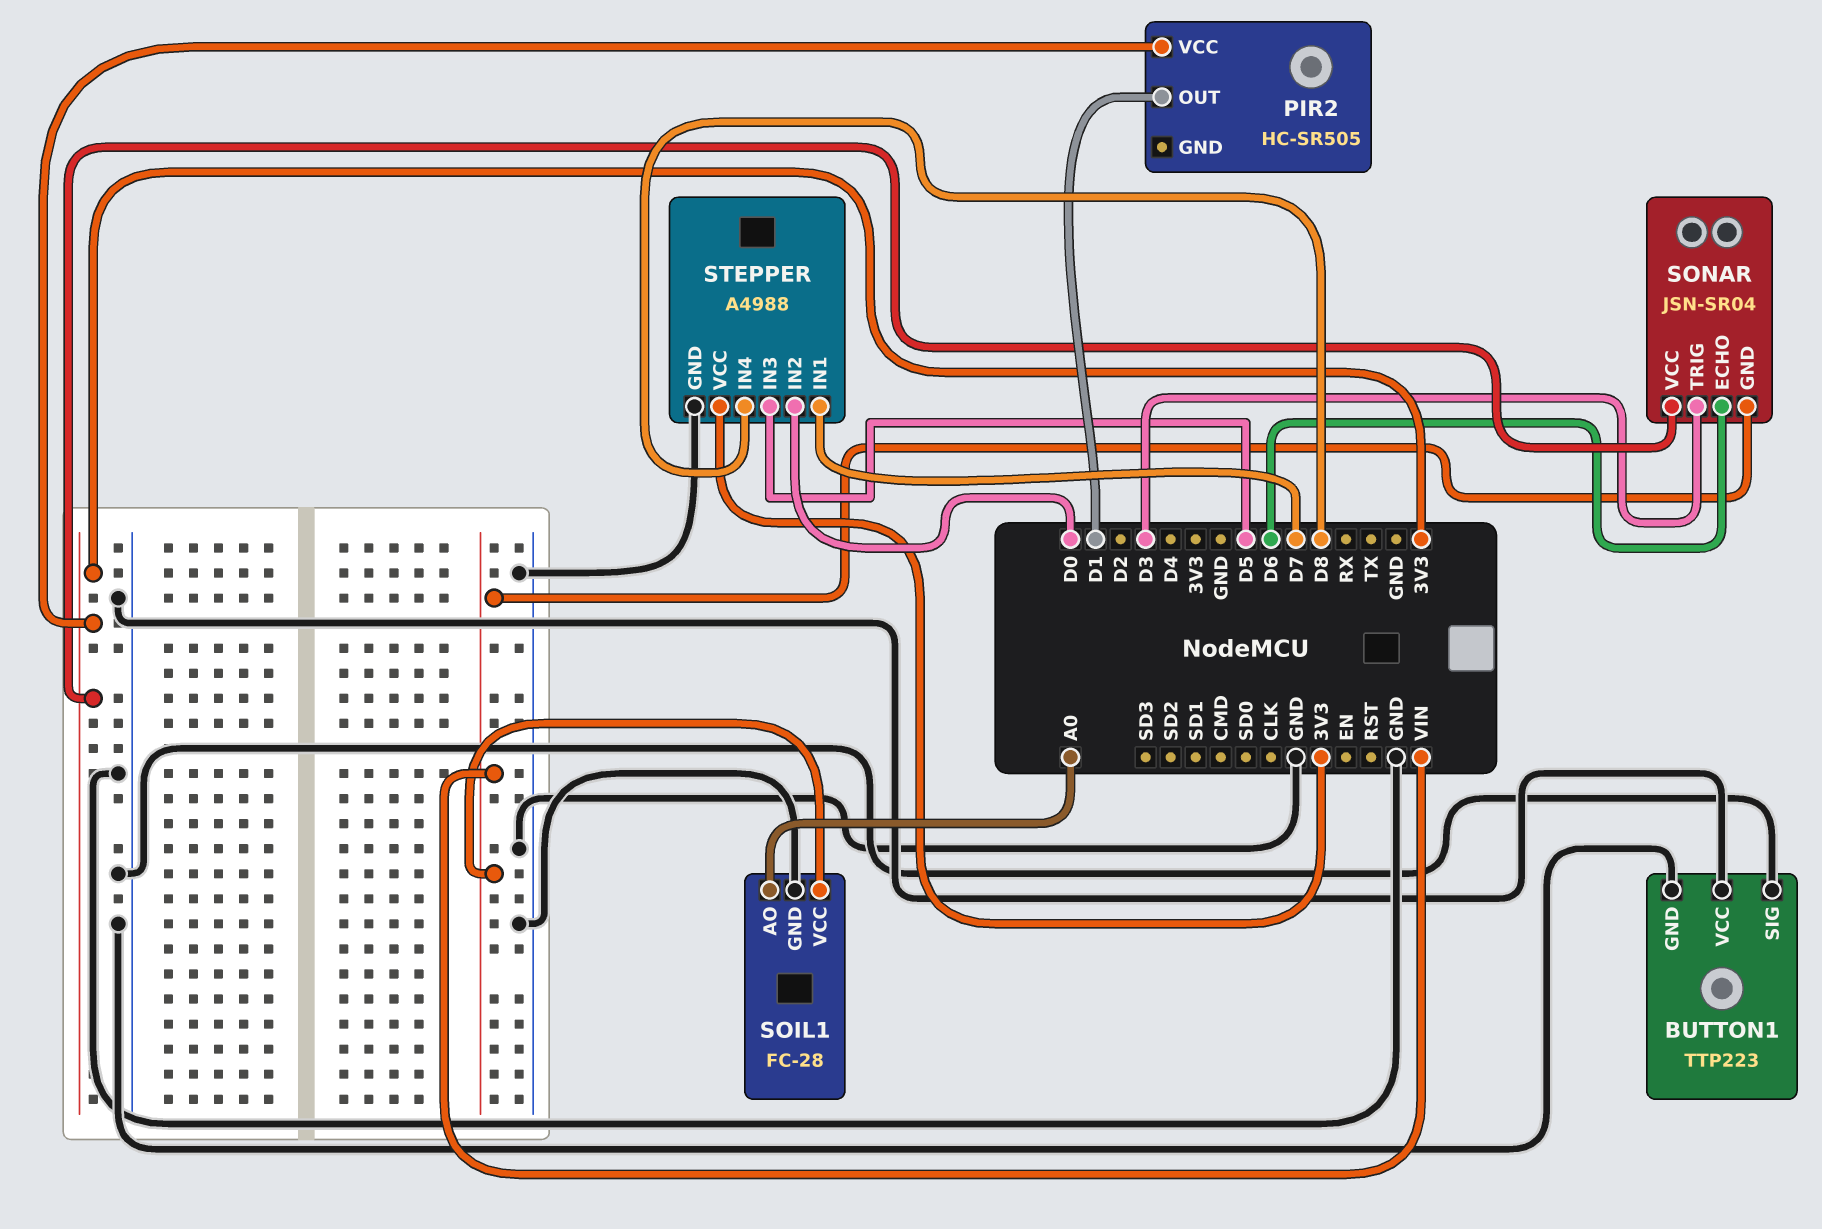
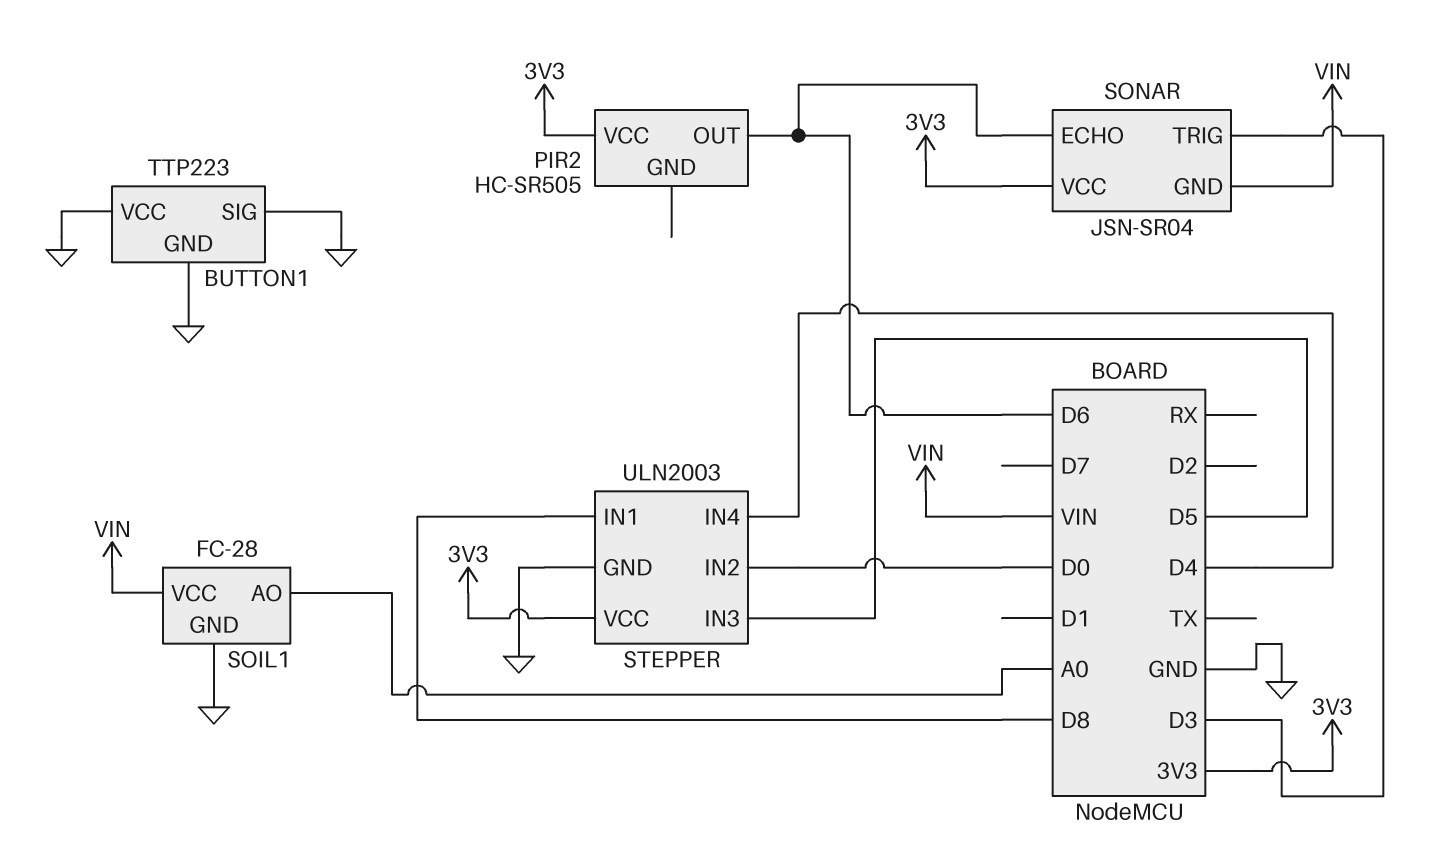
PIR2 pin OUT: D1 -> D6
STEPPER: A4988 -> ULN2003
STEPPER pin IN1: D7 -> D8
STEPPER pin IN4: D8 -> D4

